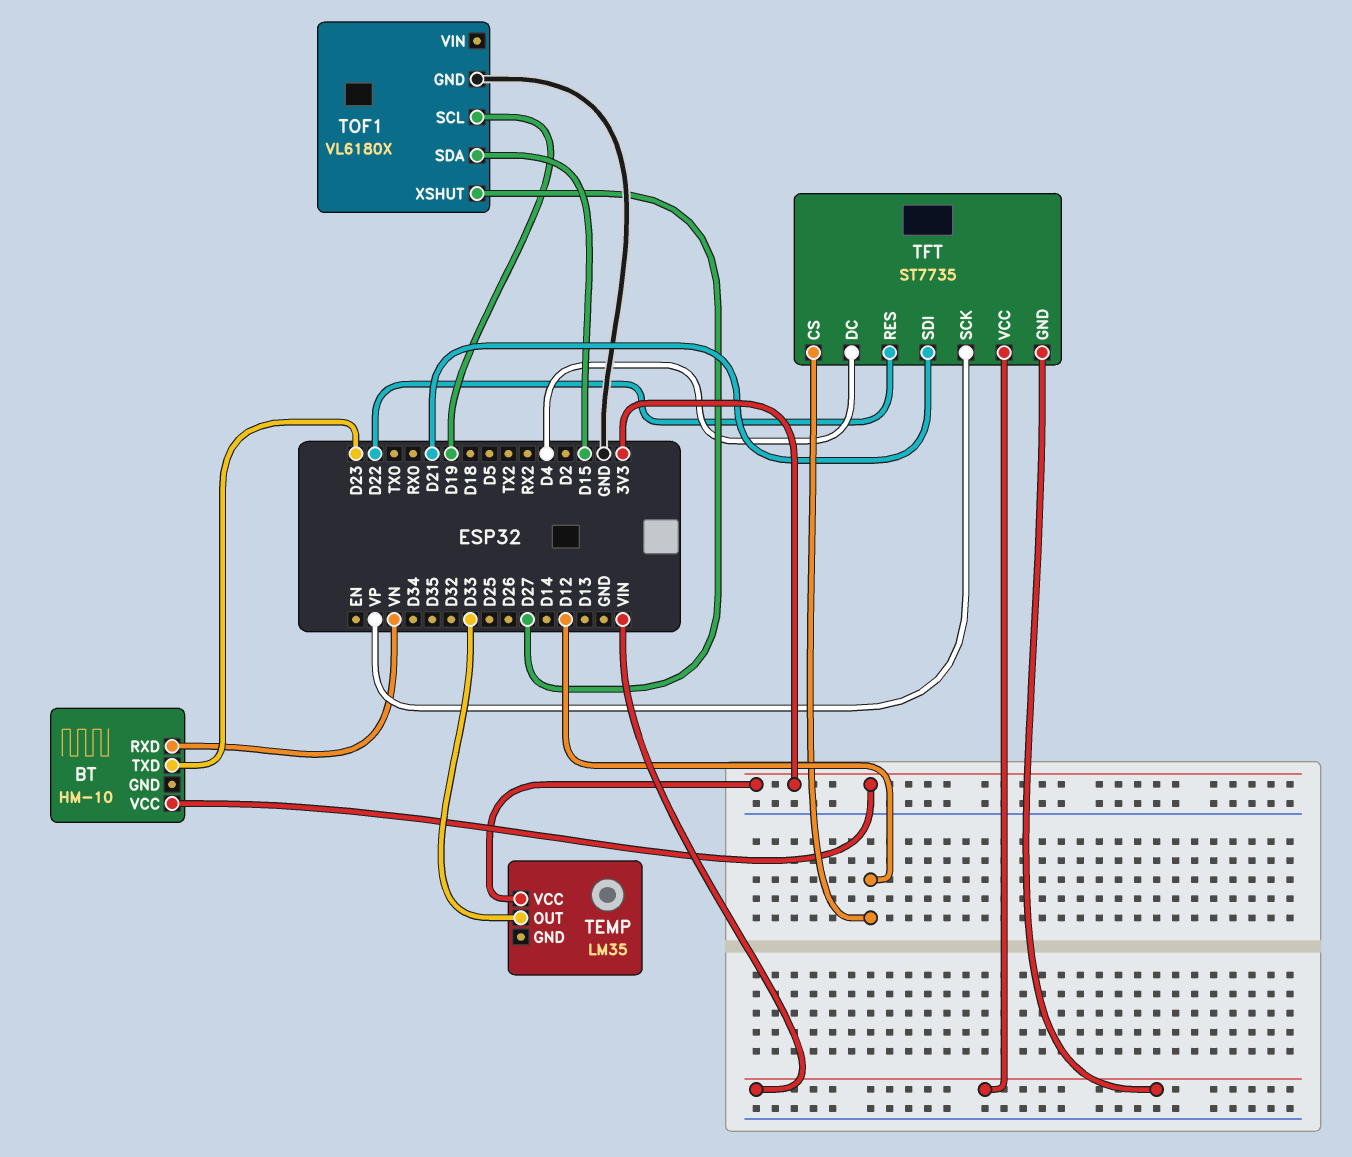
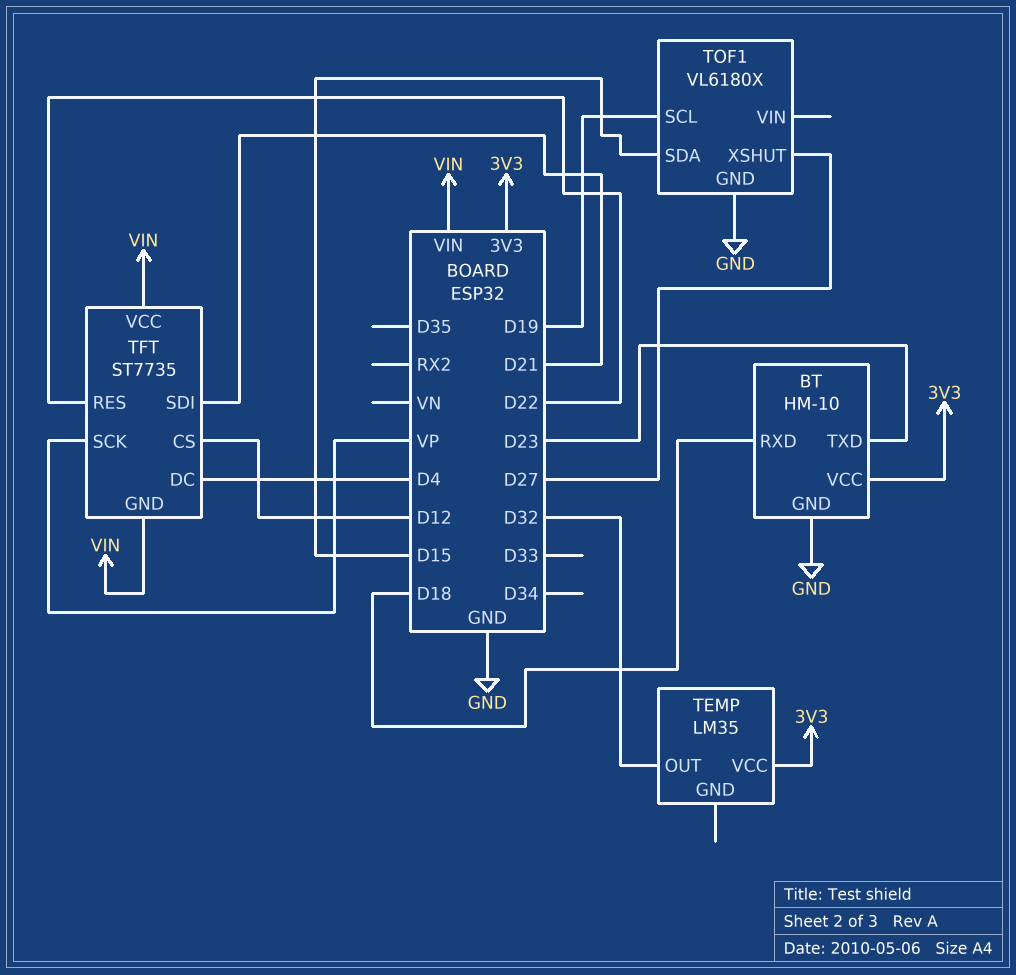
BT pin GND: none -> GND
BT pin RXD: VN -> D18
TEMP pin OUT: D33 -> D32

